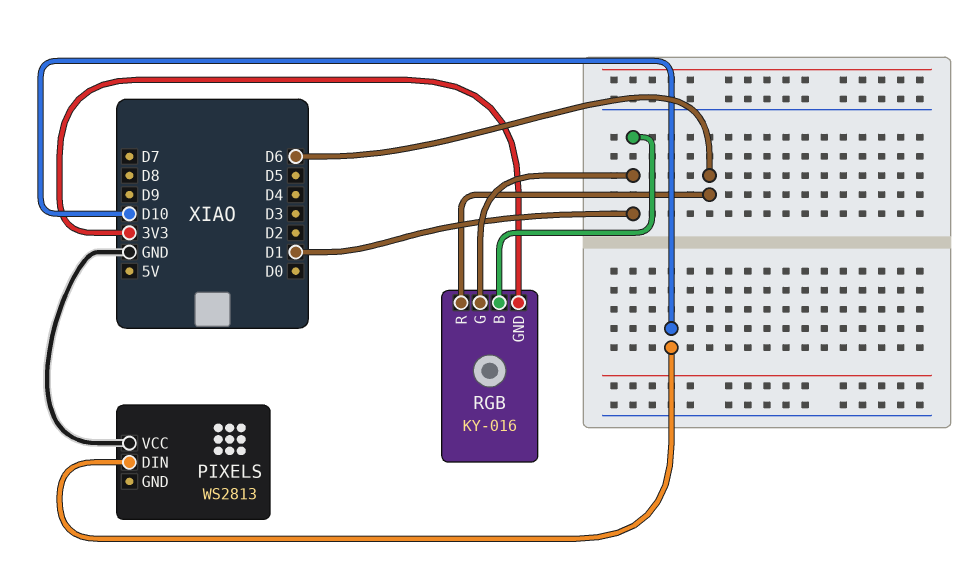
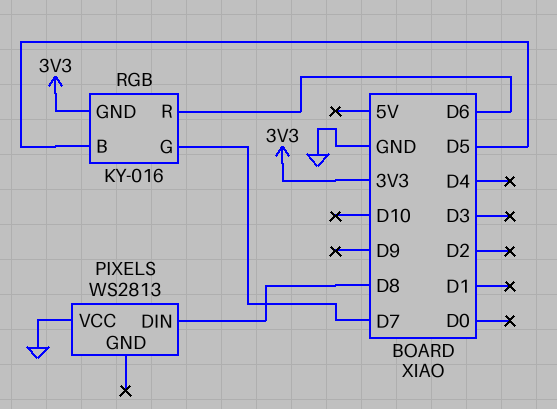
PIXELS pin DIN: D10 -> D8
RGB pin B: D1 -> D5
RGB pin G: D1 -> D7

